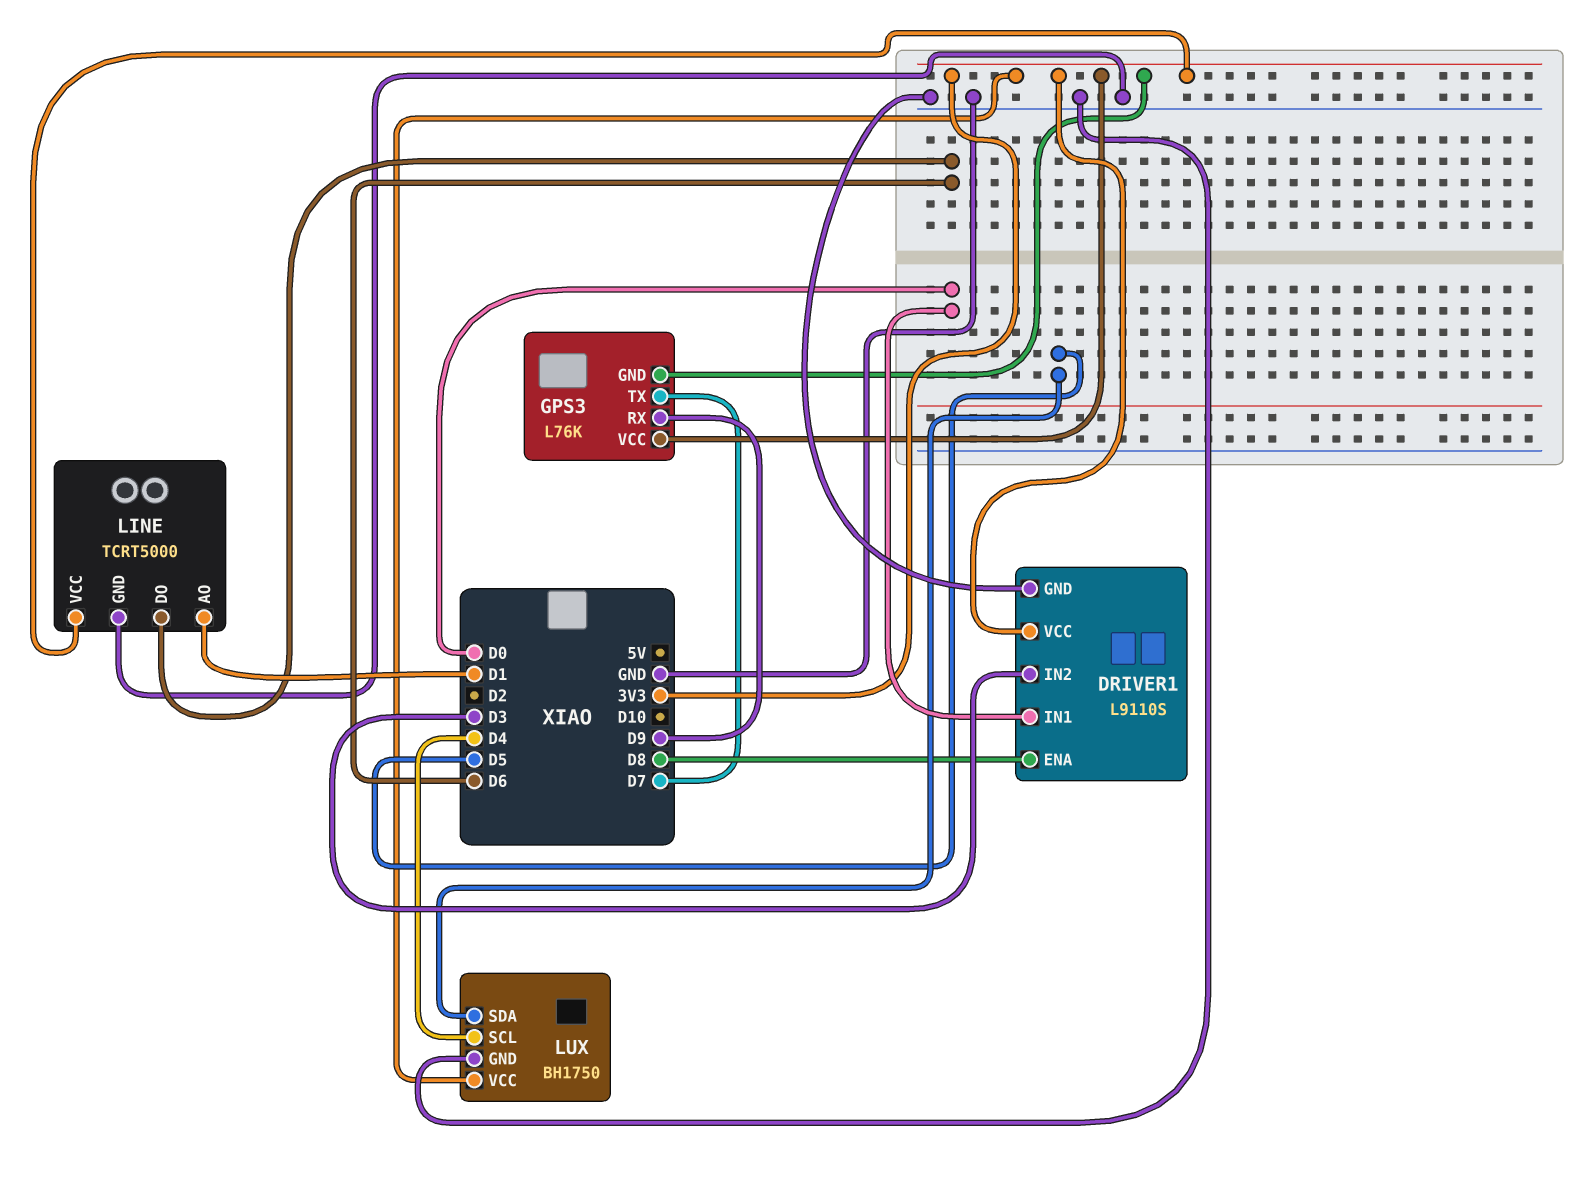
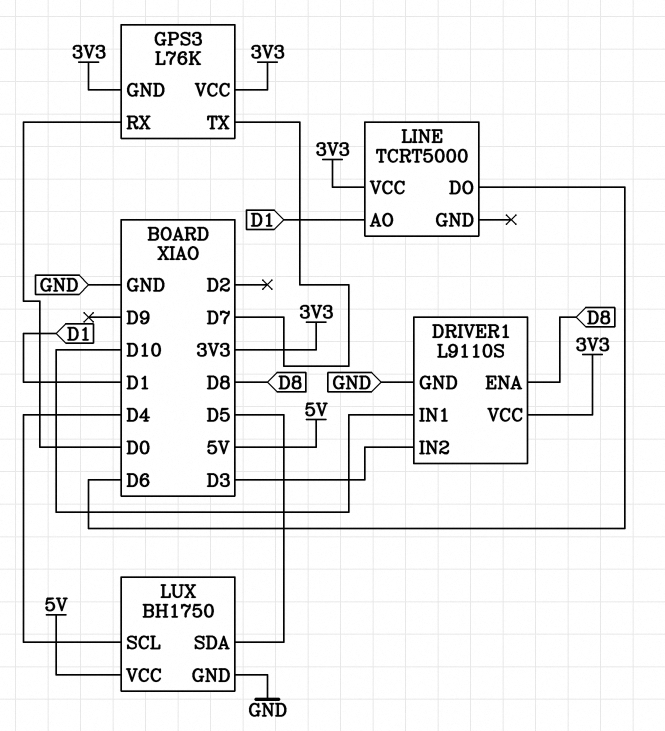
DRIVER1 pin IN1: D0 -> D10
GPS3 pin RX: D9 -> D0
LINE pin GND: GND -> none
LUX pin VCC: 3V3 -> 5V

